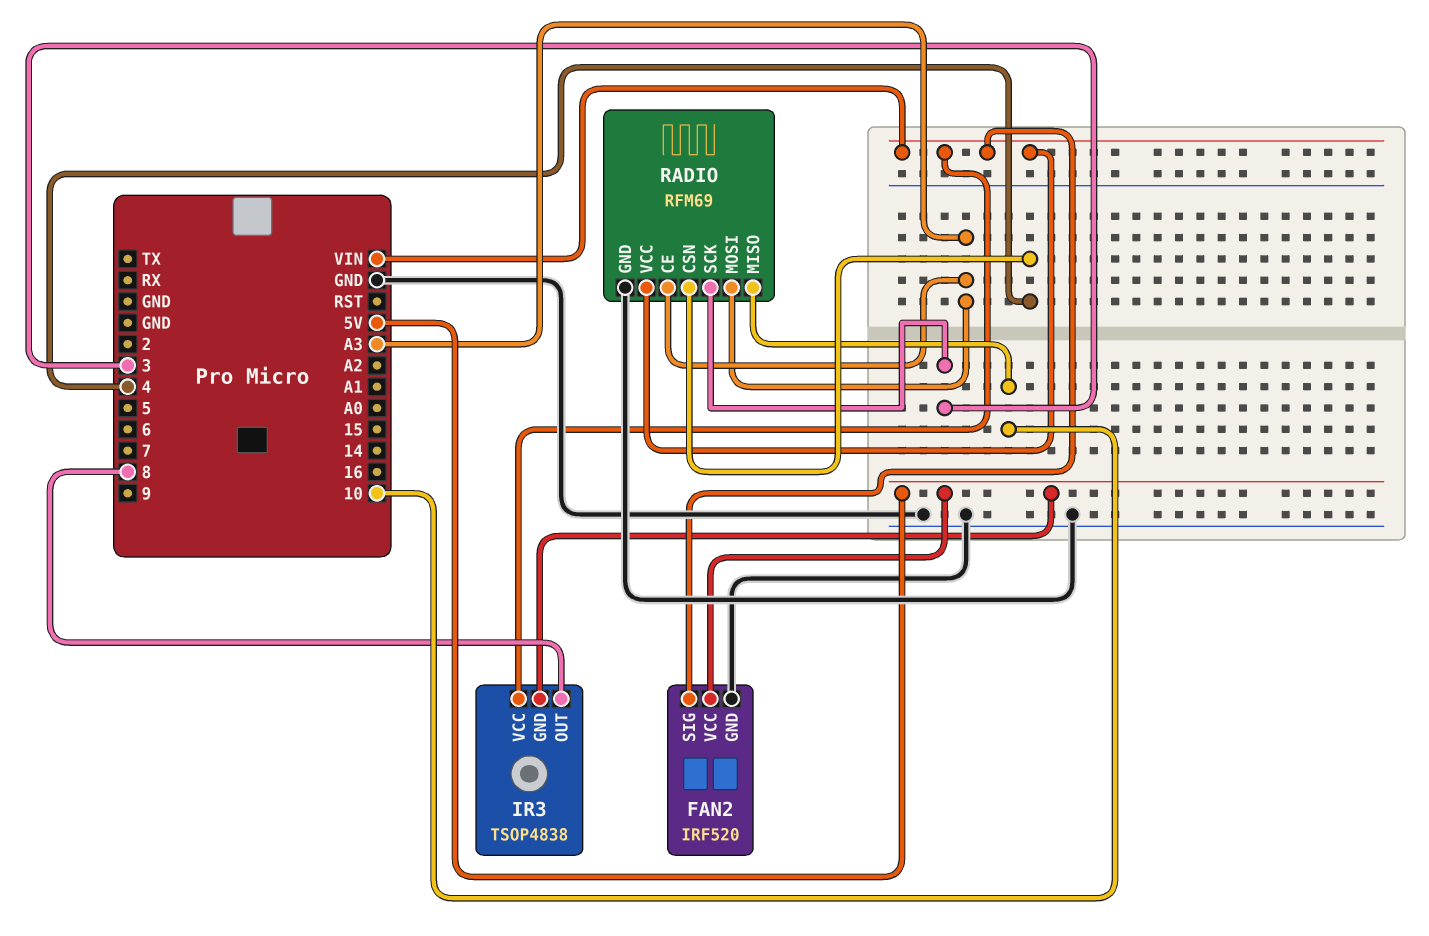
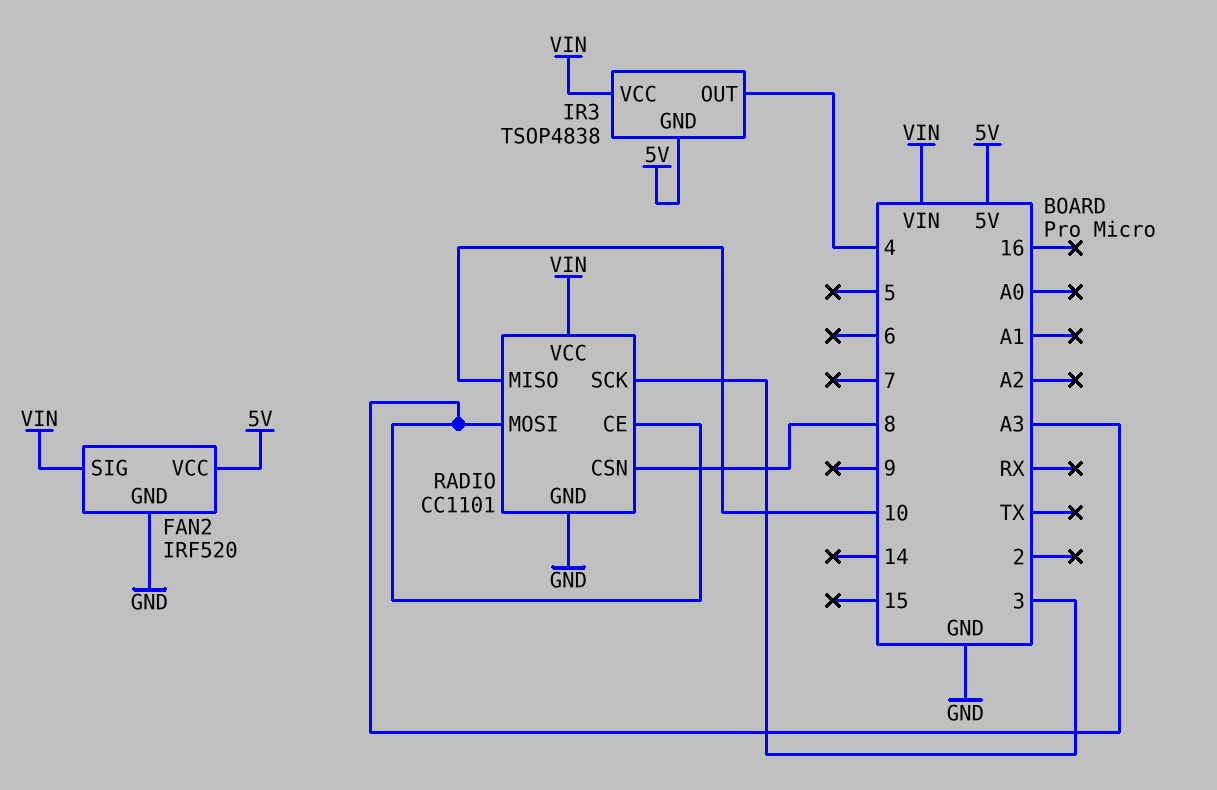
IR3 pin OUT: 8 -> 4
RADIO: RFM69 -> CC1101
RADIO pin CSN: 4 -> 8

